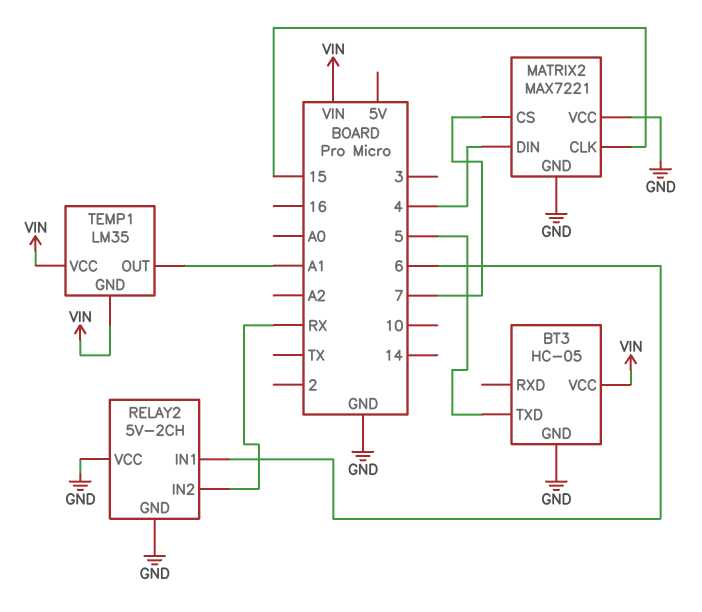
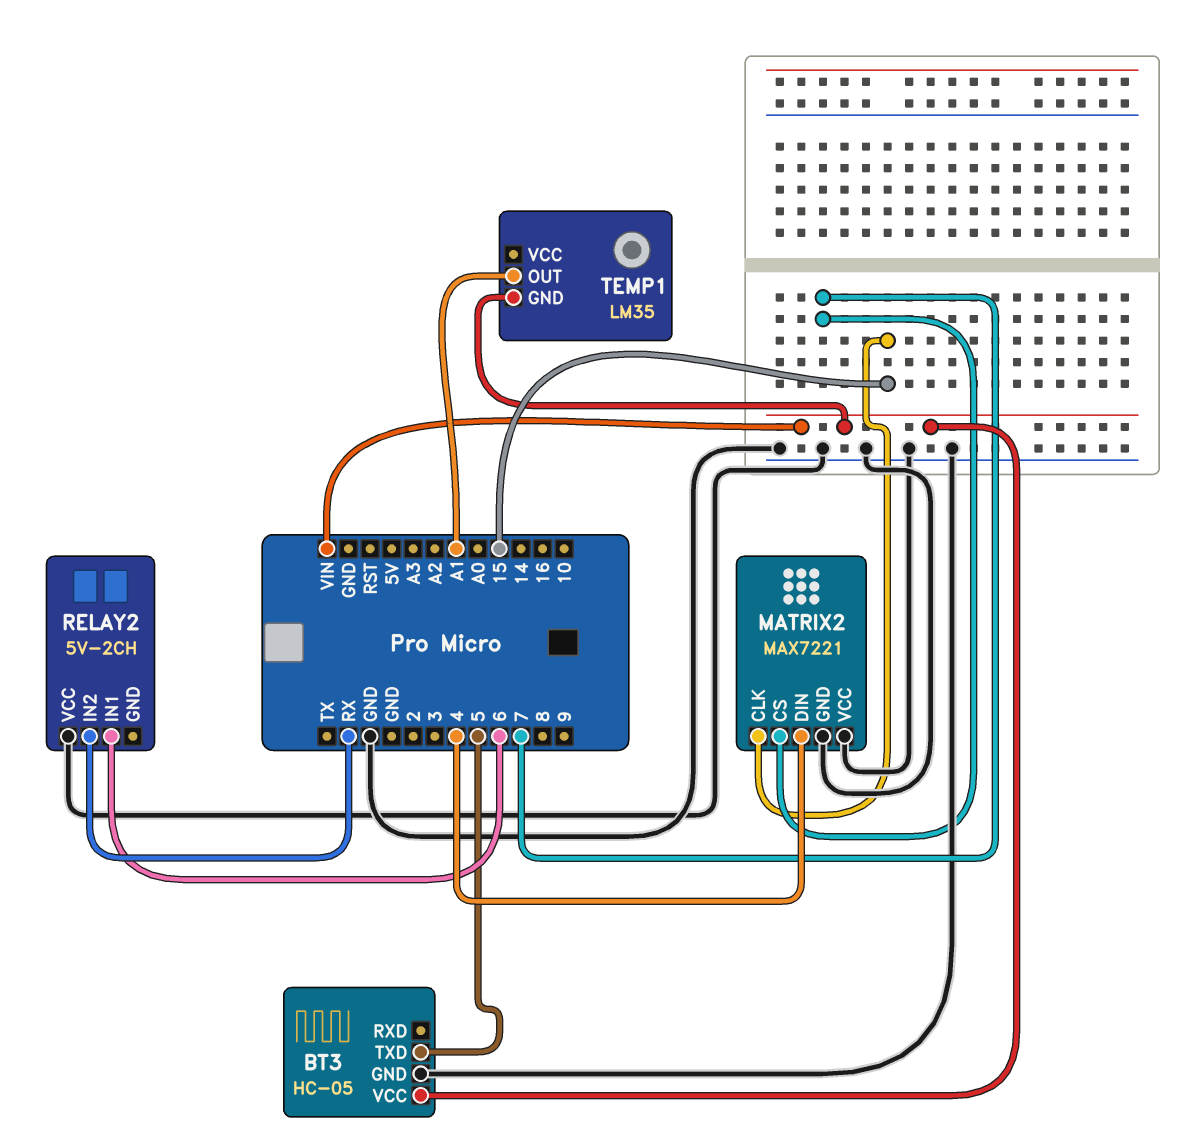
RELAY2 pin GND: GND -> none
TEMP1 pin VCC: VIN -> none

